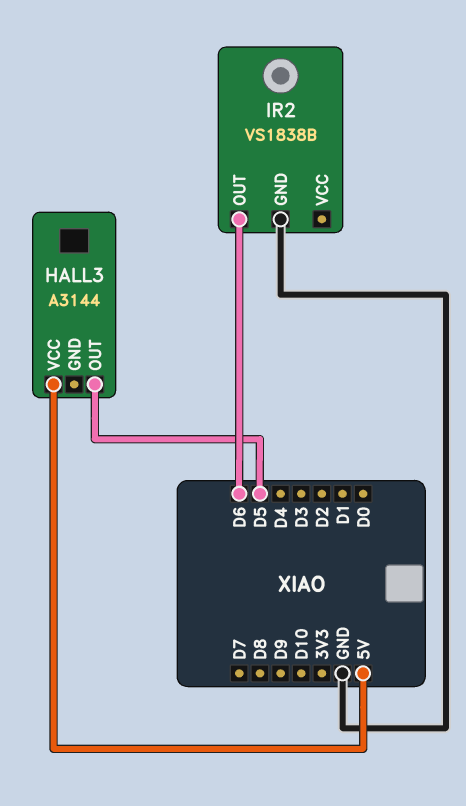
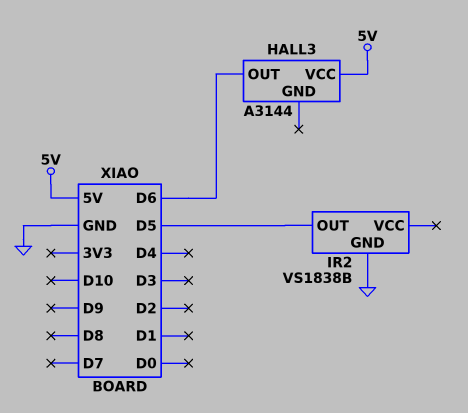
HALL3 pin OUT: D5 -> D6
IR2 pin OUT: D6 -> D5

